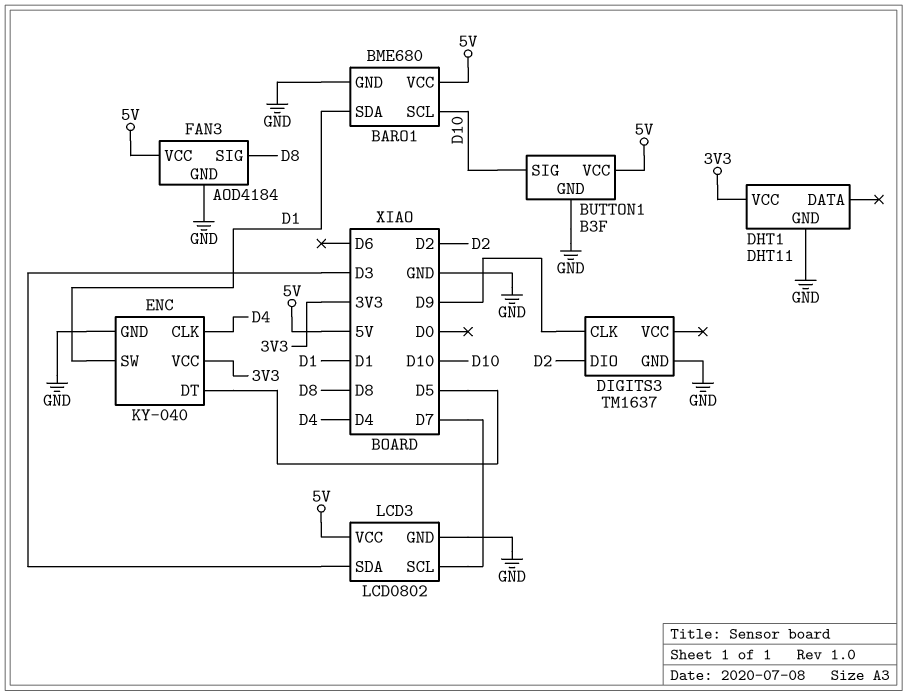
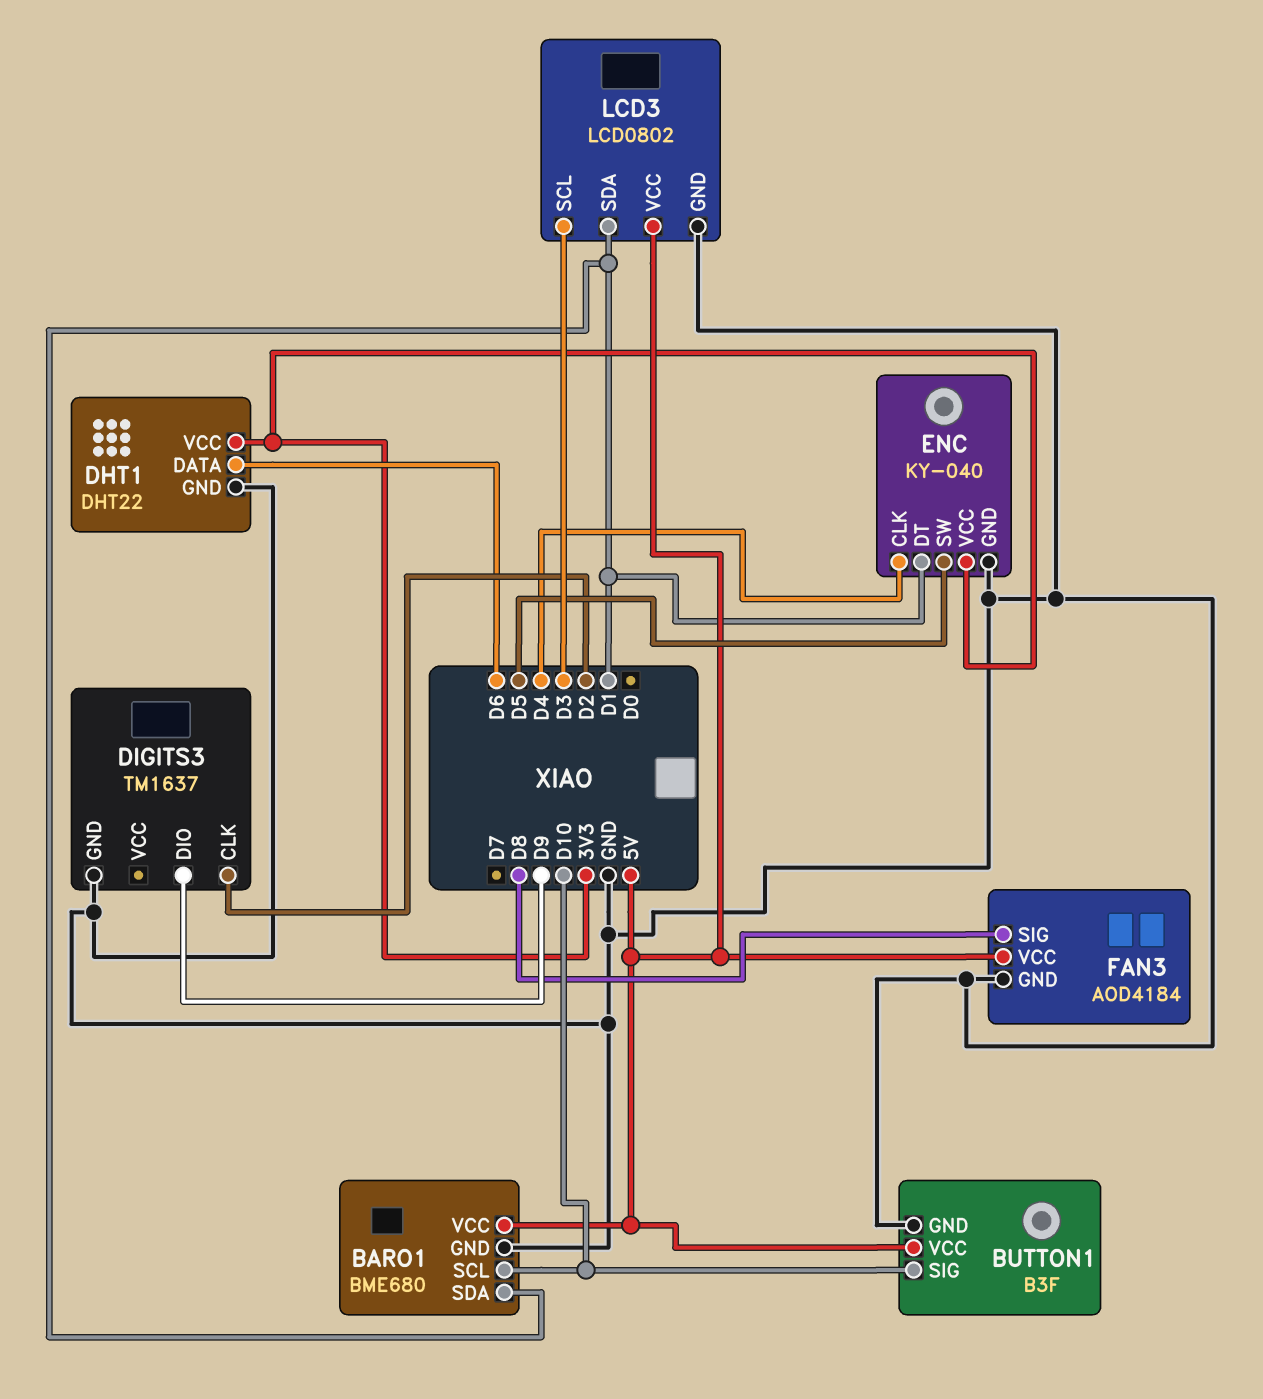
DHT1: DHT11 -> DHT22
DHT1 pin DATA: none -> D6
DIGITS3 pin CLK: D9 -> D2
DIGITS3 pin DIO: D2 -> D9
ENC pin DT: D5 -> D1
ENC pin SW: D1 -> D5
LCD3 pin SCL: D7 -> D3
LCD3 pin SDA: D3 -> D1

